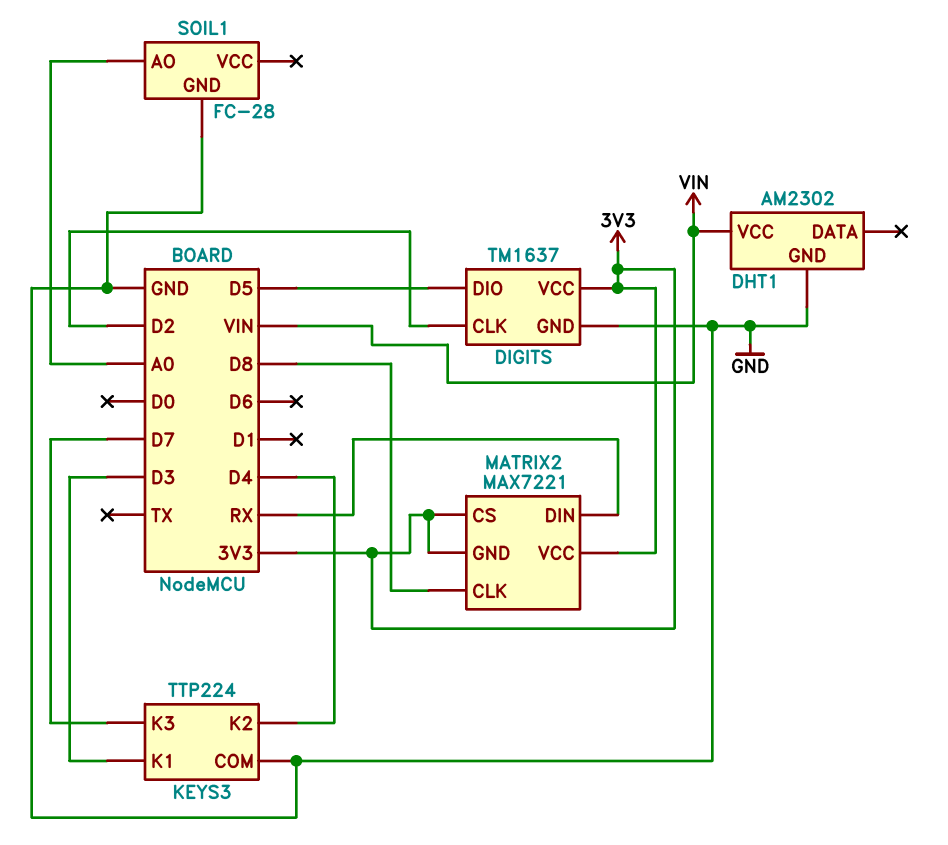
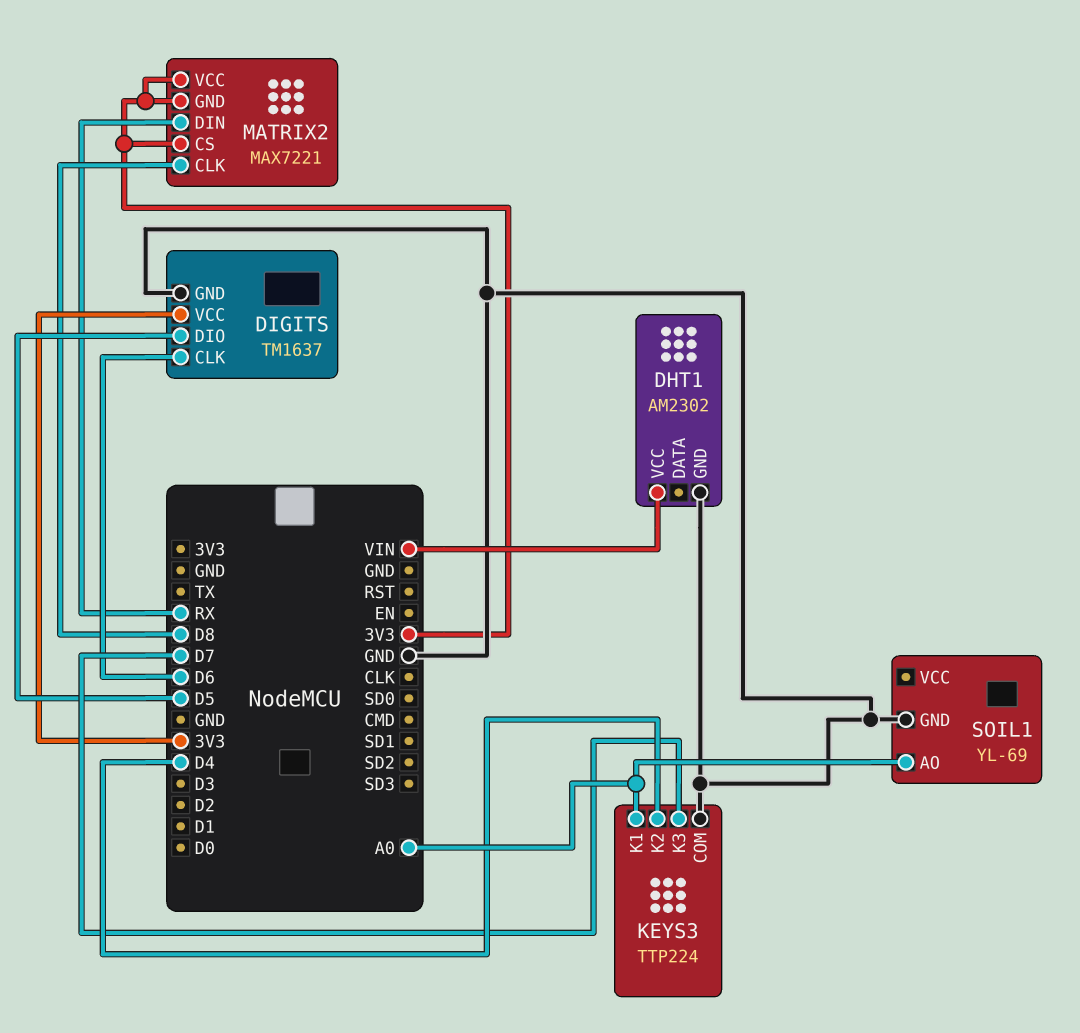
DIGITS pin CLK: D2 -> D6
KEYS3 pin K1: D3 -> A0
SOIL1: FC-28 -> YL-69

